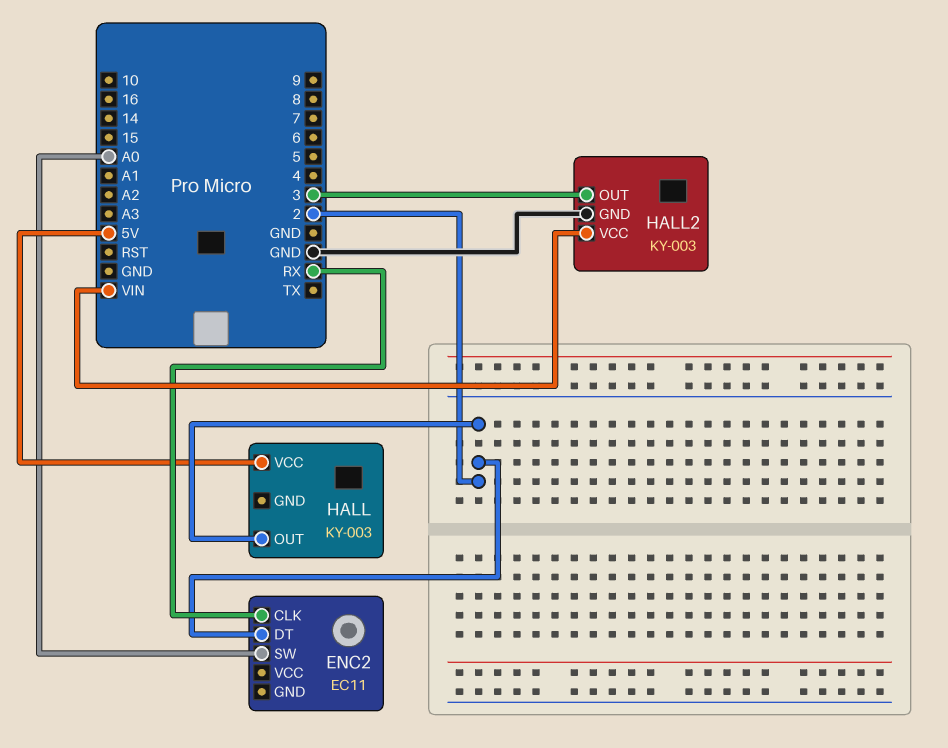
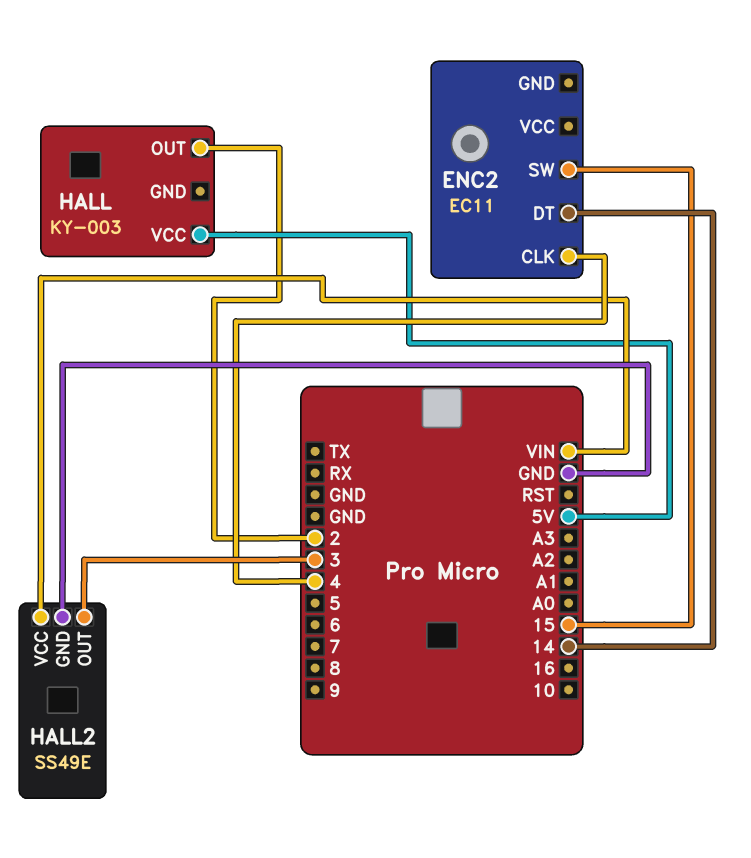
ENC2 pin CLK: RX -> 4
ENC2 pin DT: 2 -> 14
ENC2 pin SW: A0 -> 15
HALL2: KY-003 -> SS49E

